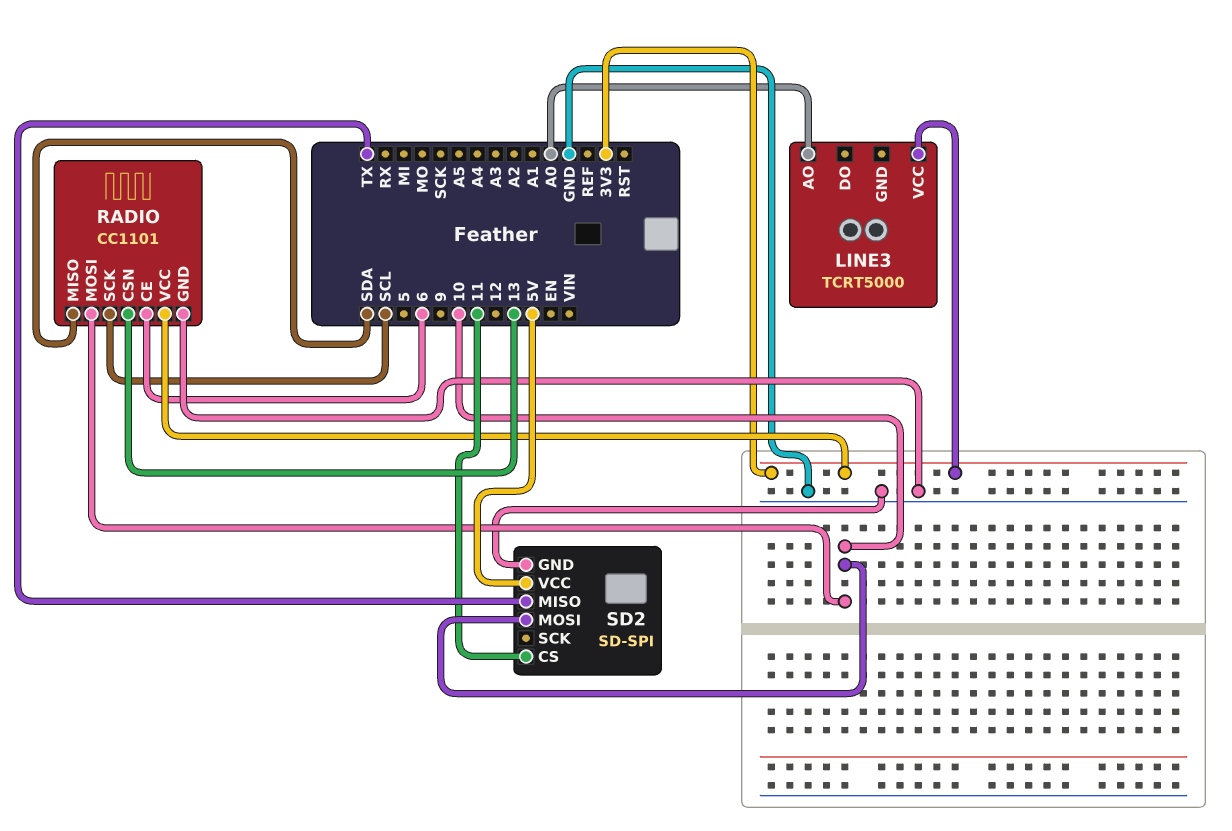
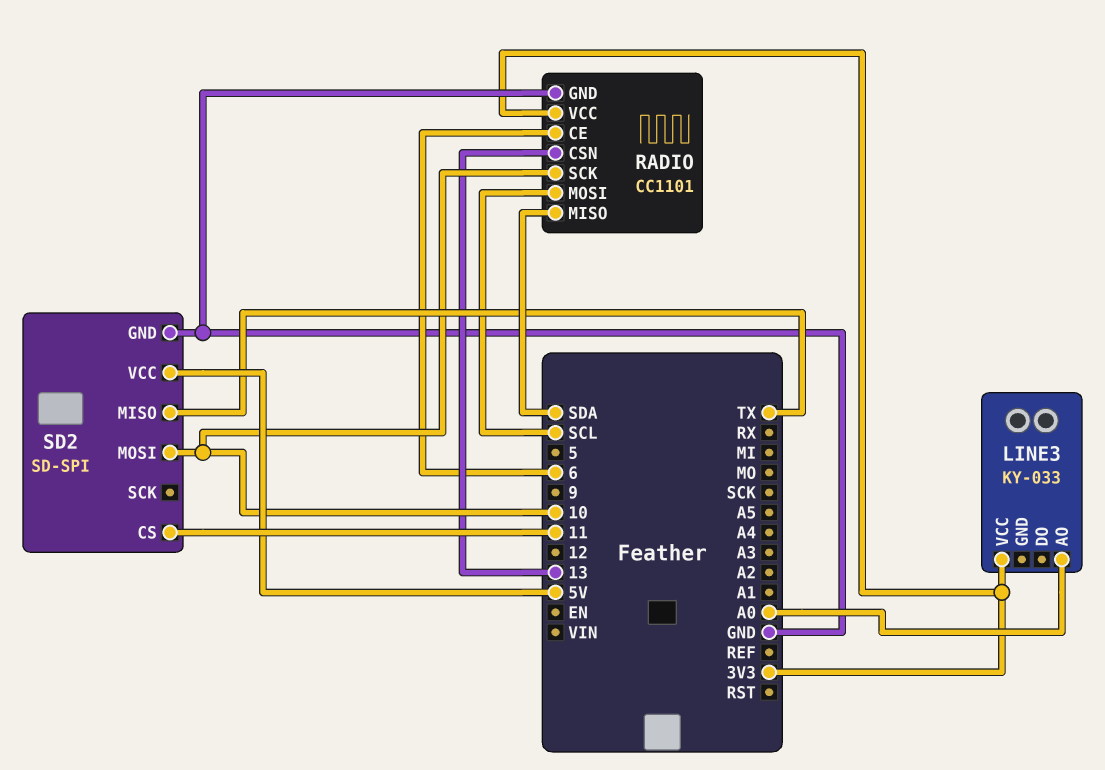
LINE3: TCRT5000 -> KY-033
RADIO pin MOSI: 10 -> SCL
RADIO pin SCK: SCL -> 10

